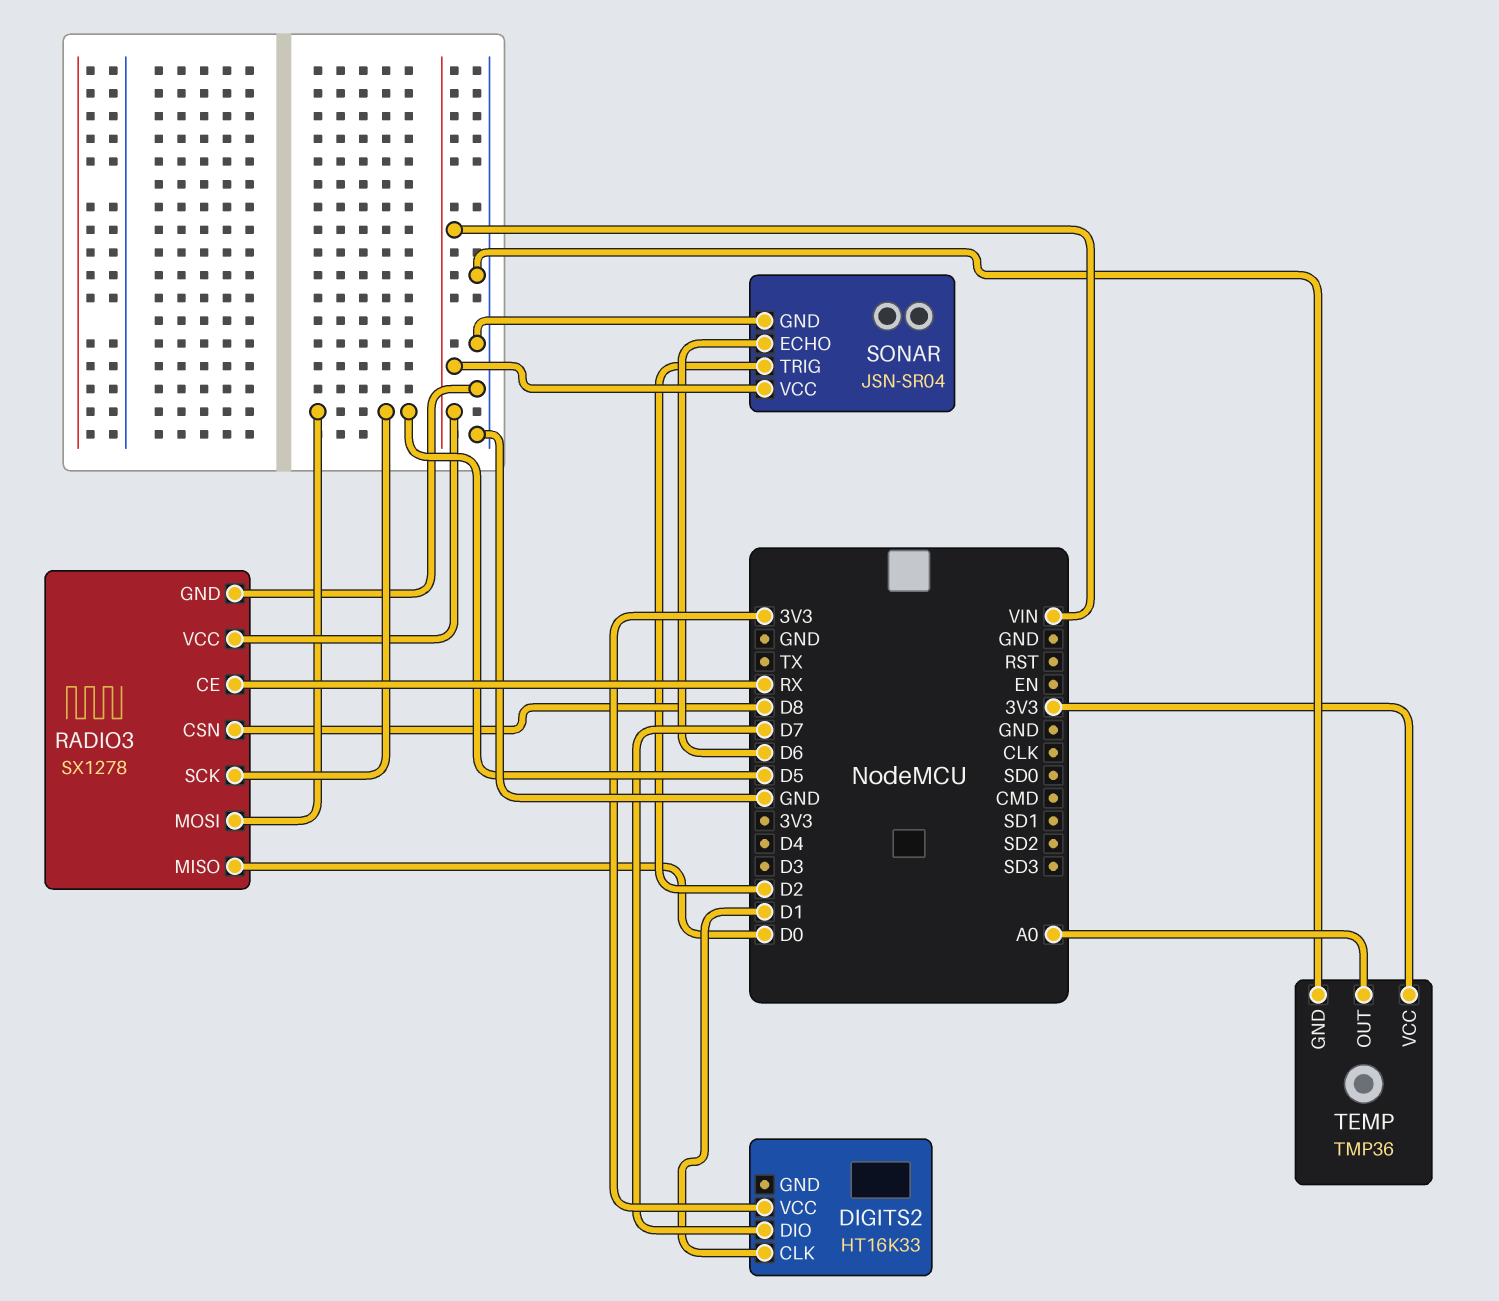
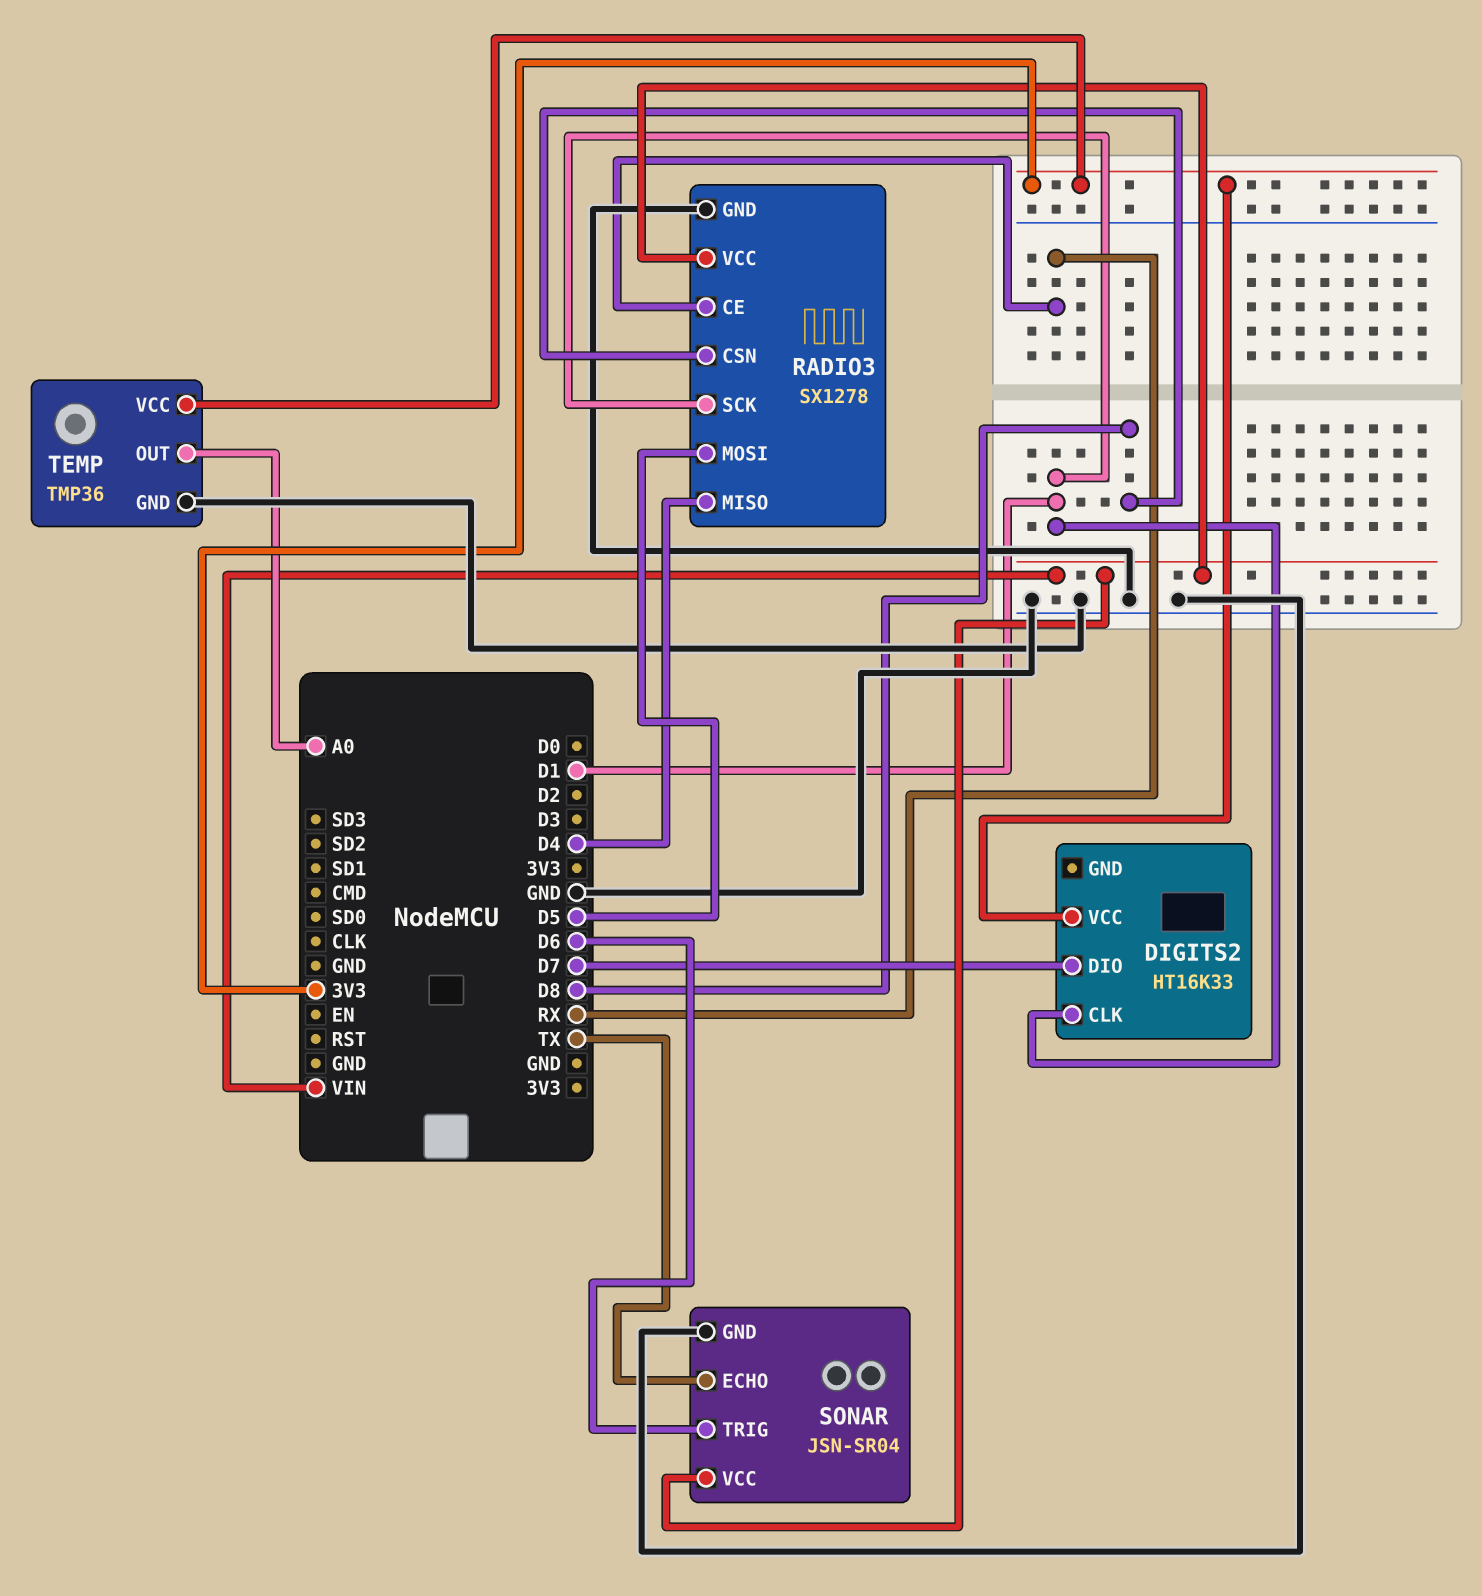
RADIO3 pin MISO: D0 -> D4
RADIO3 pin SCK: D5 -> D1
SONAR pin ECHO: D6 -> TX
SONAR pin TRIG: D2 -> D6

